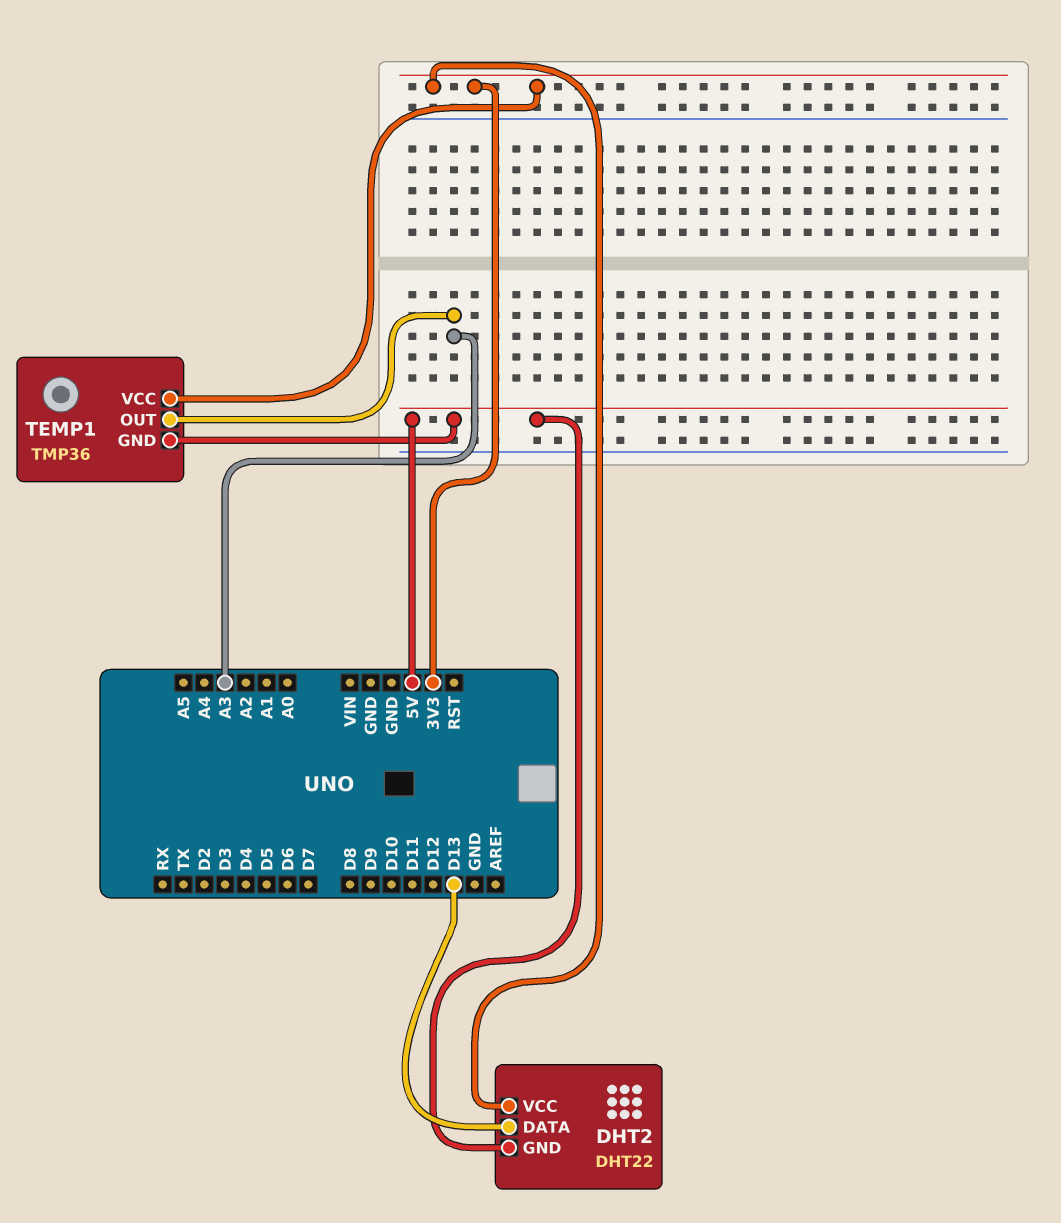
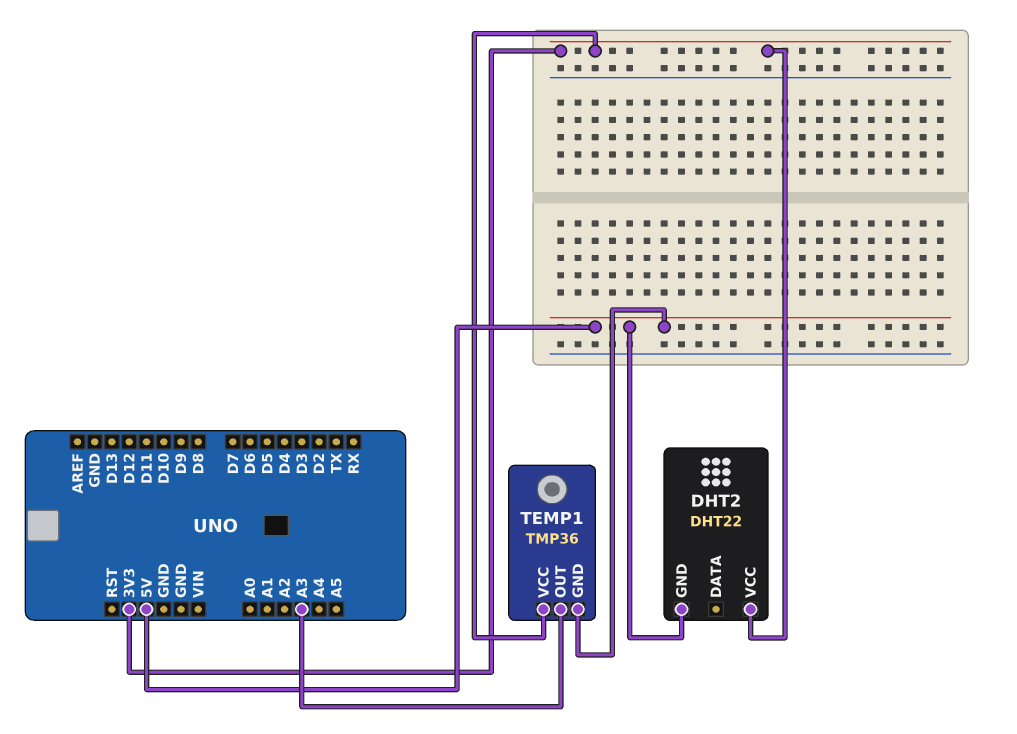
DHT2 pin DATA: D13 -> none

